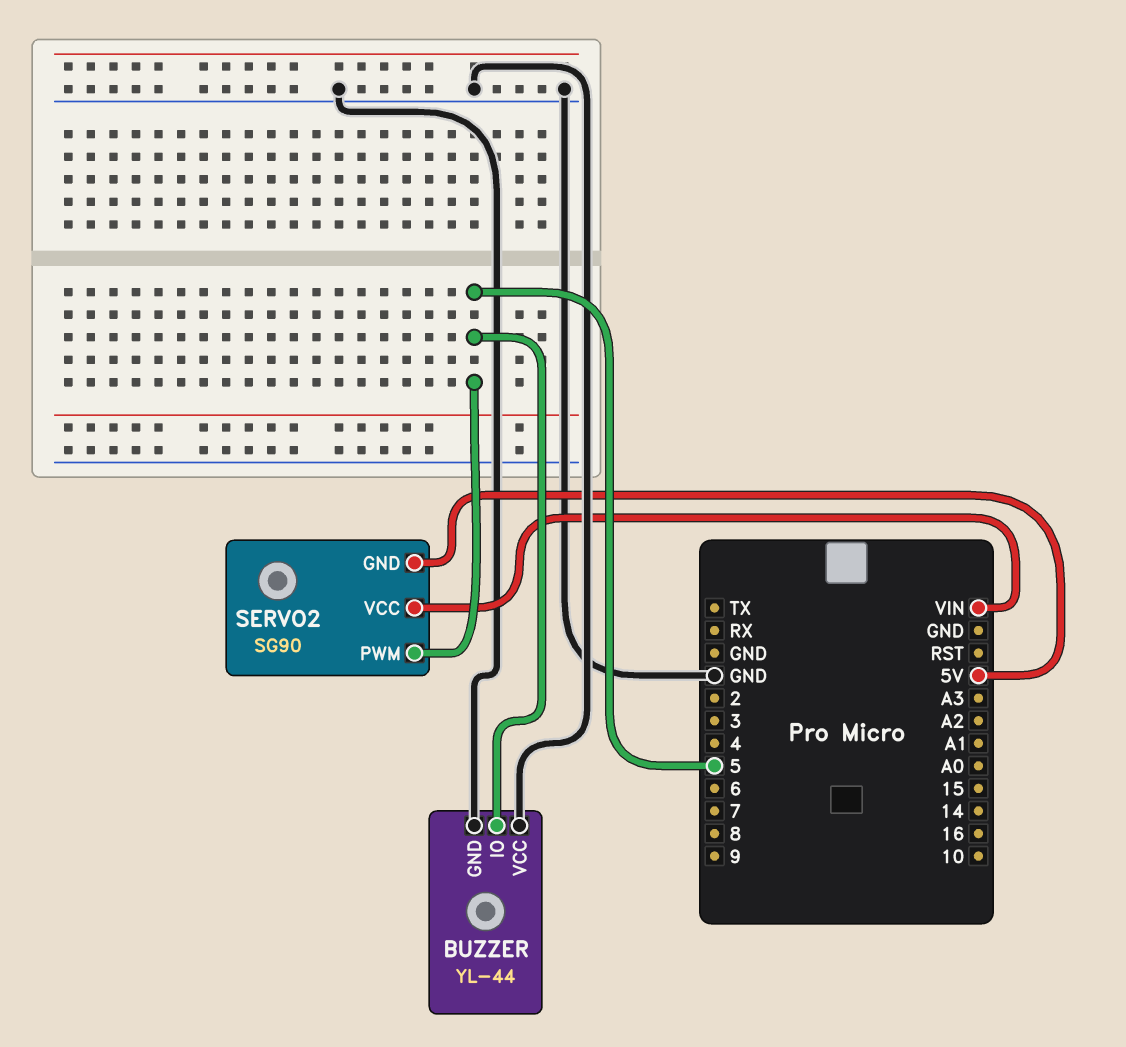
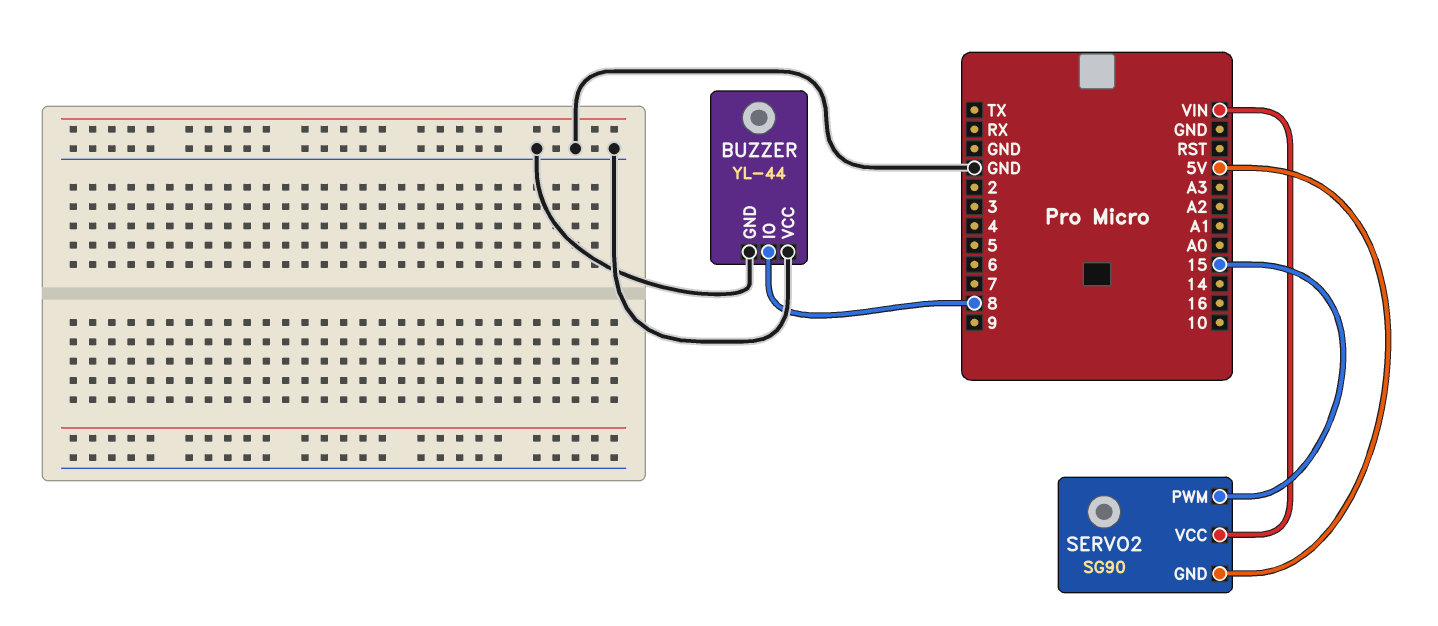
BUZZER pin IO: 5 -> 8
SERVO2 pin PWM: 5 -> 15

